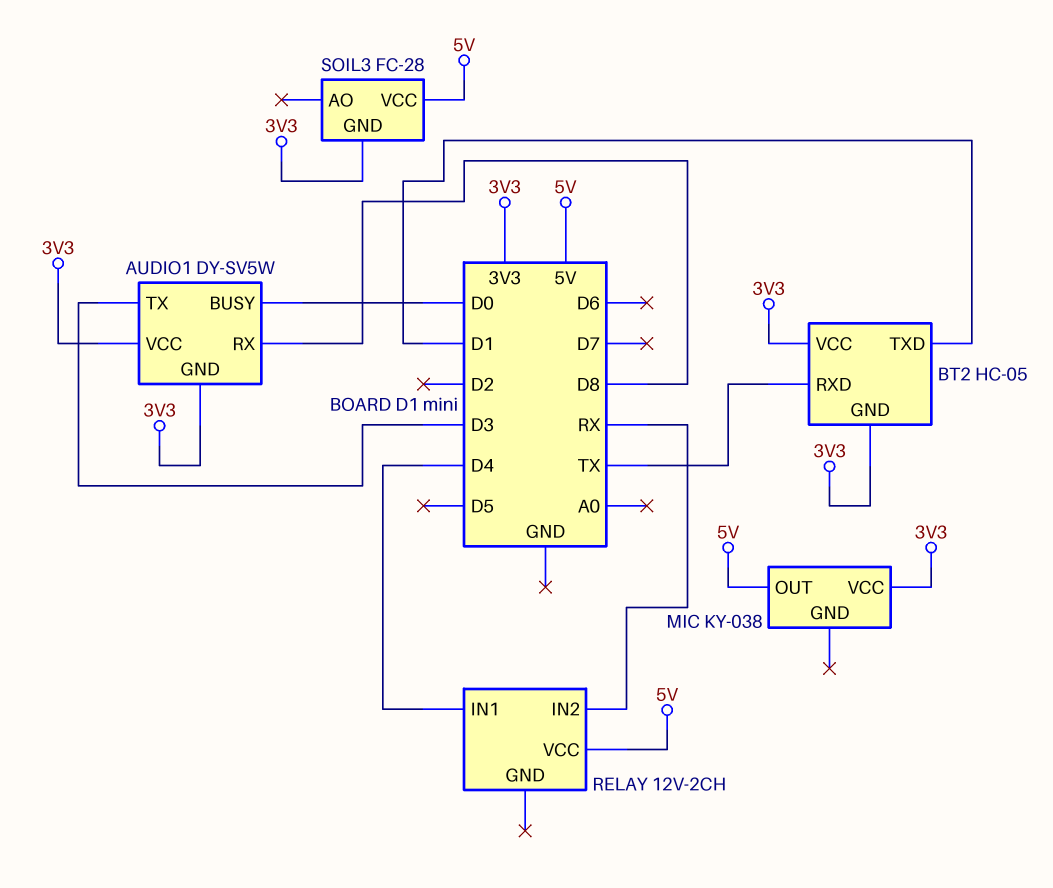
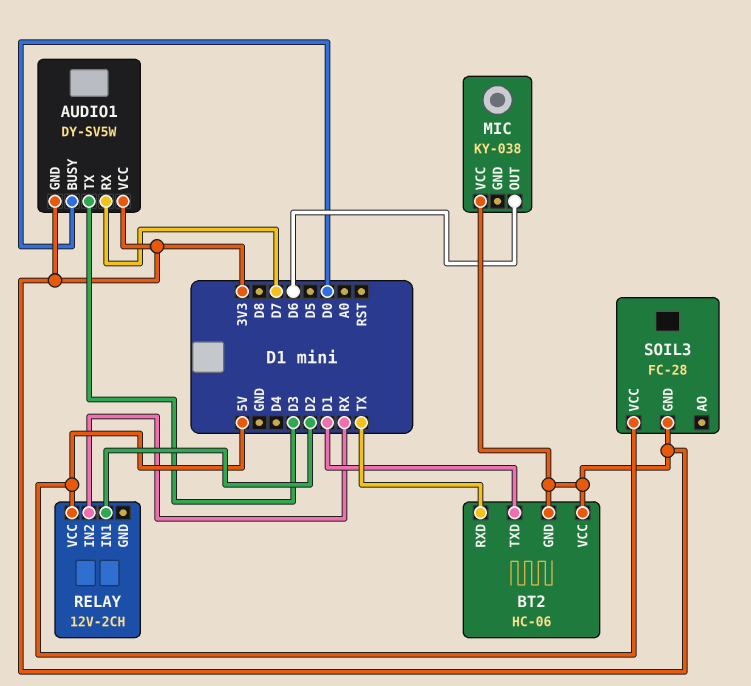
AUDIO1 pin RX: D8 -> D7
BT2: HC-05 -> HC-06
MIC pin OUT: 5V -> D6
RELAY pin IN1: D4 -> D2

